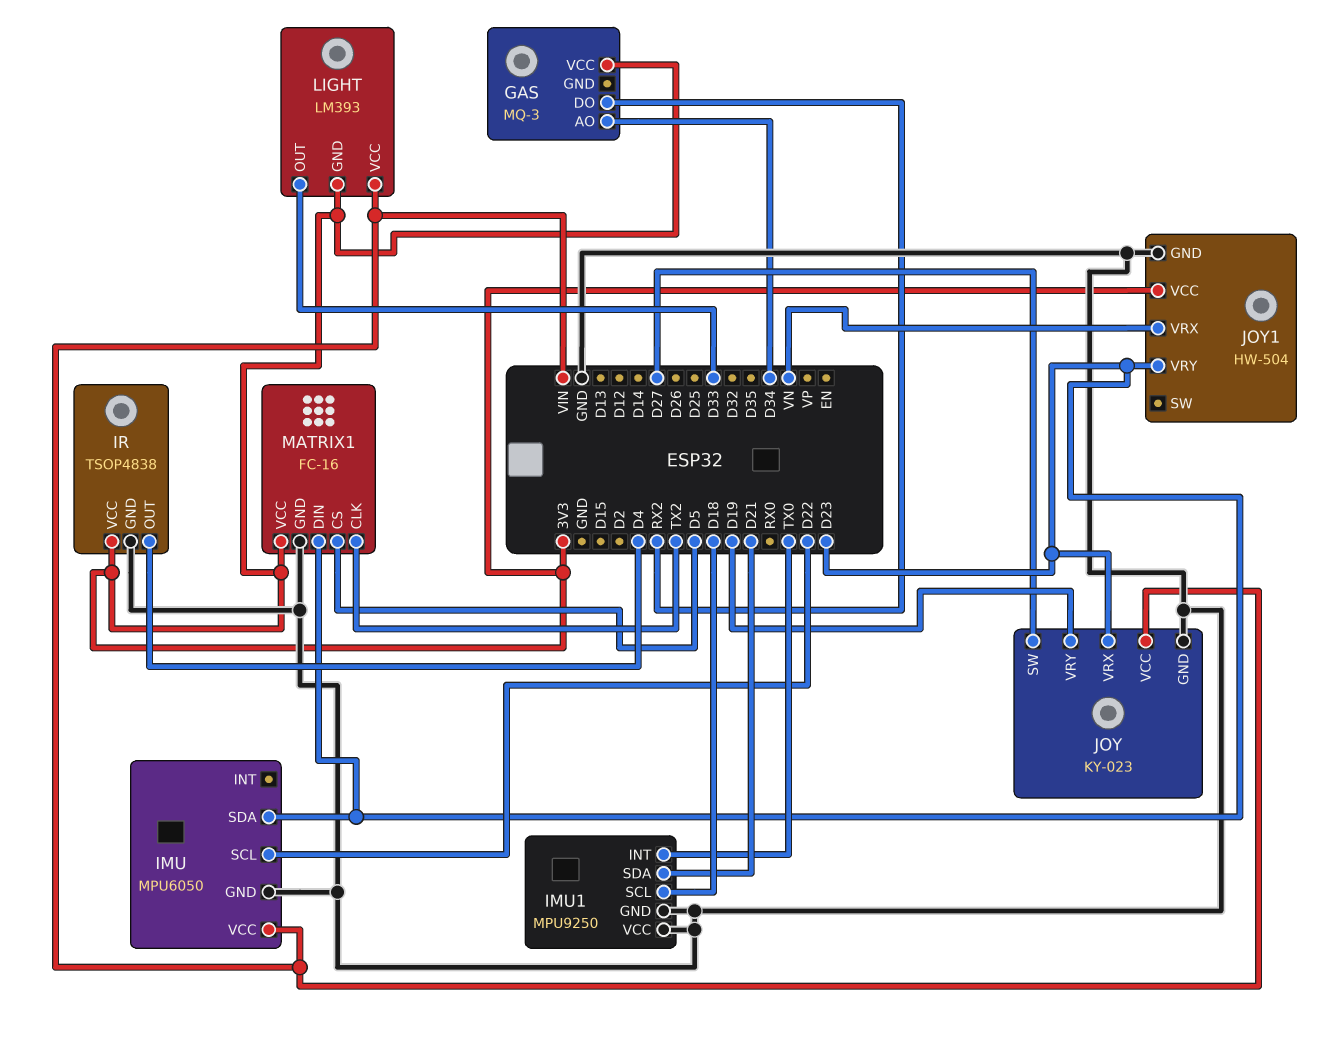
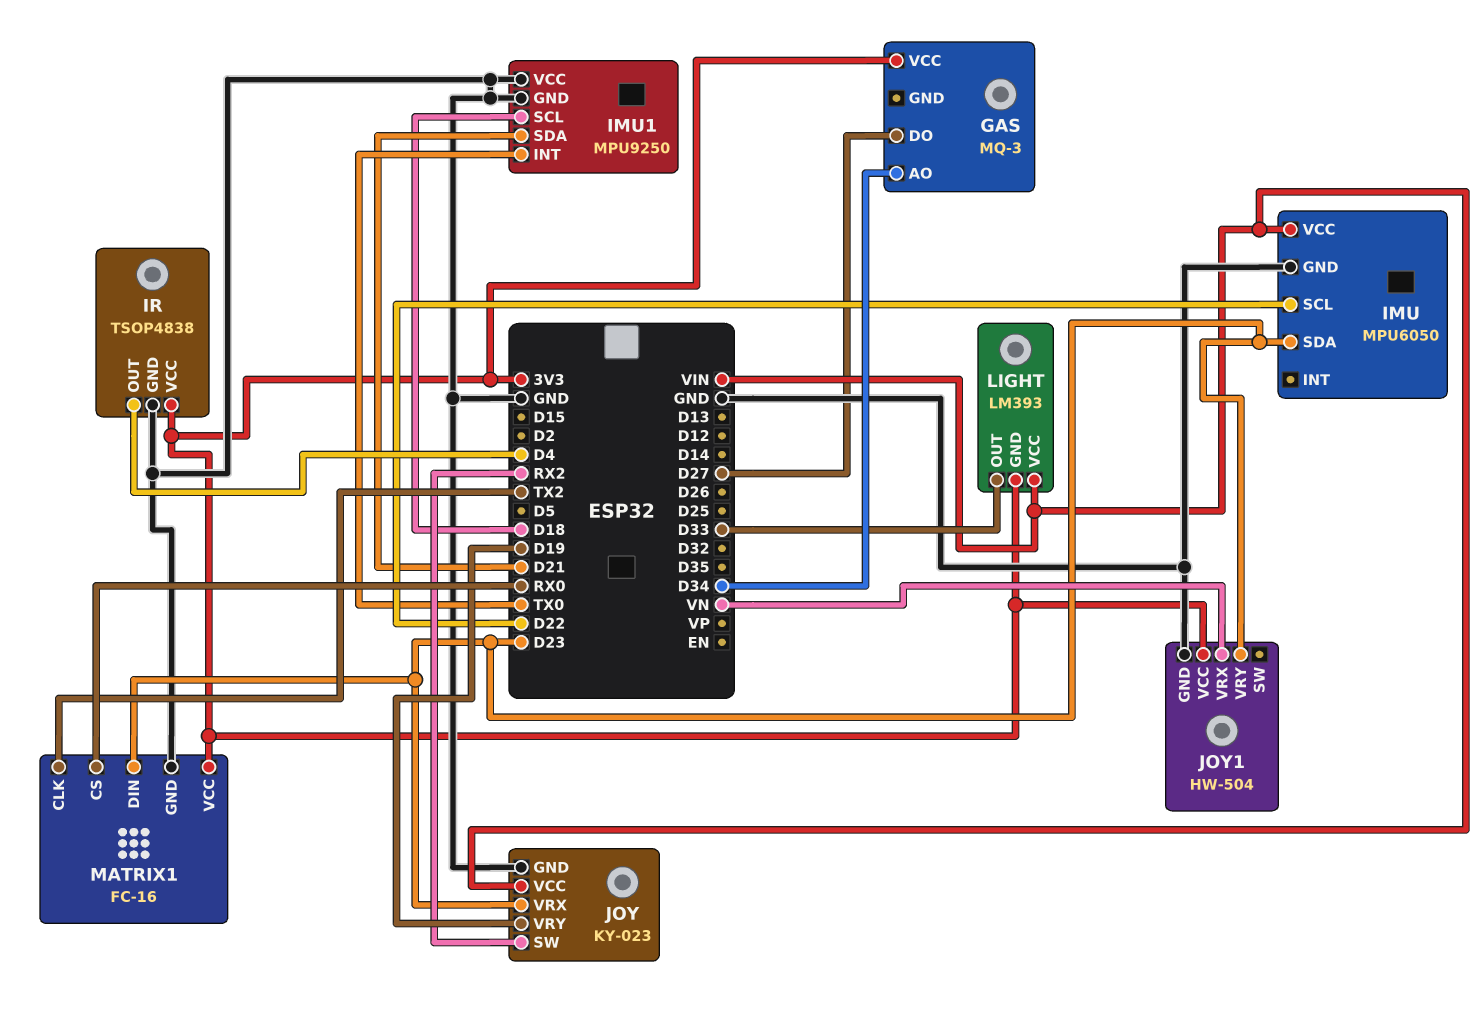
GAS pin DO: RX2 -> D27
JOY pin SW: D27 -> RX2
MATRIX1 pin CS: D5 -> RX0

